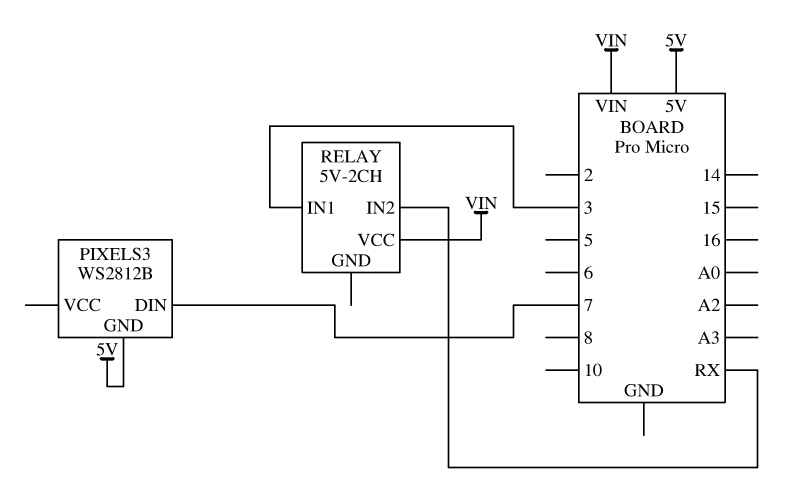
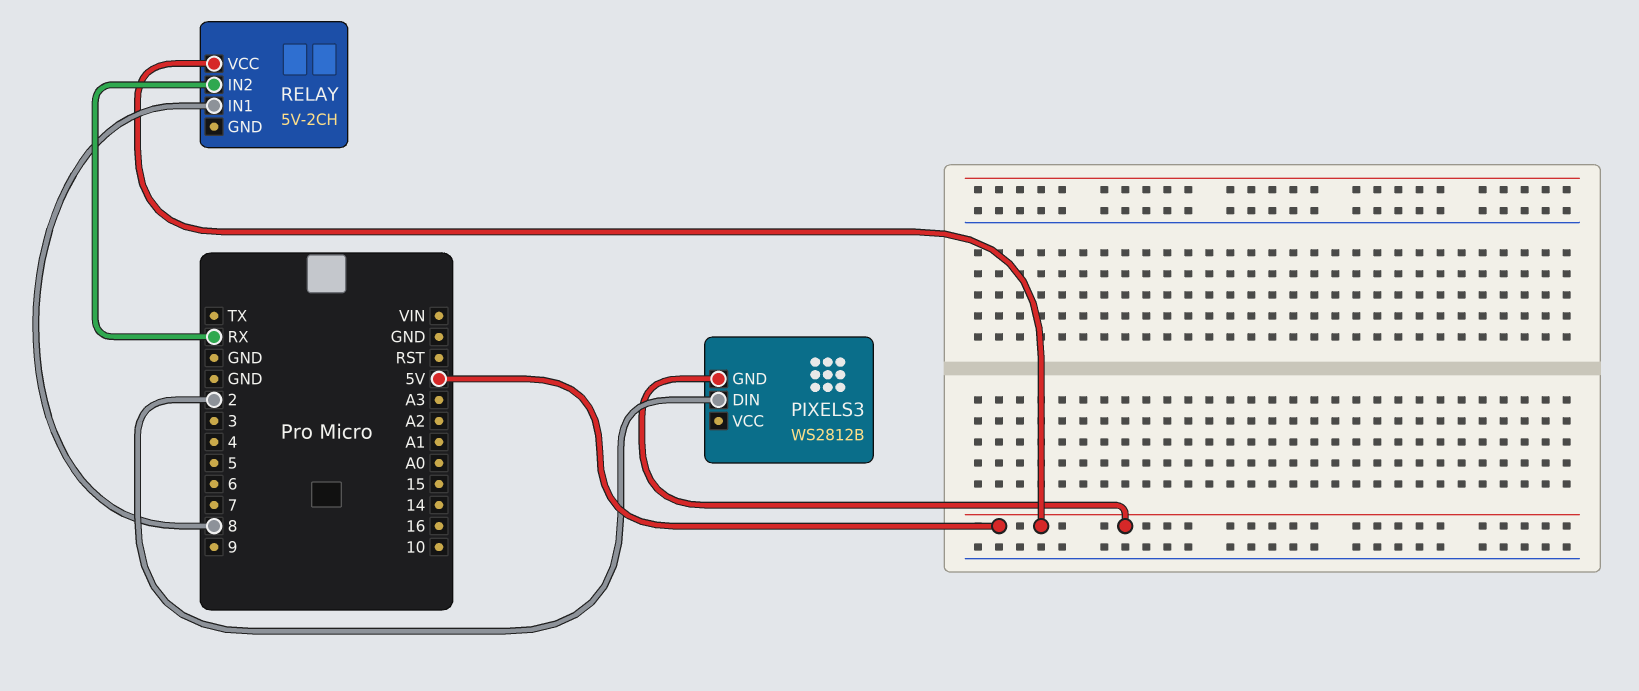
PIXELS3 pin DIN: 7 -> 2
RELAY pin IN1: 3 -> 8
RELAY pin VCC: VIN -> 5V

